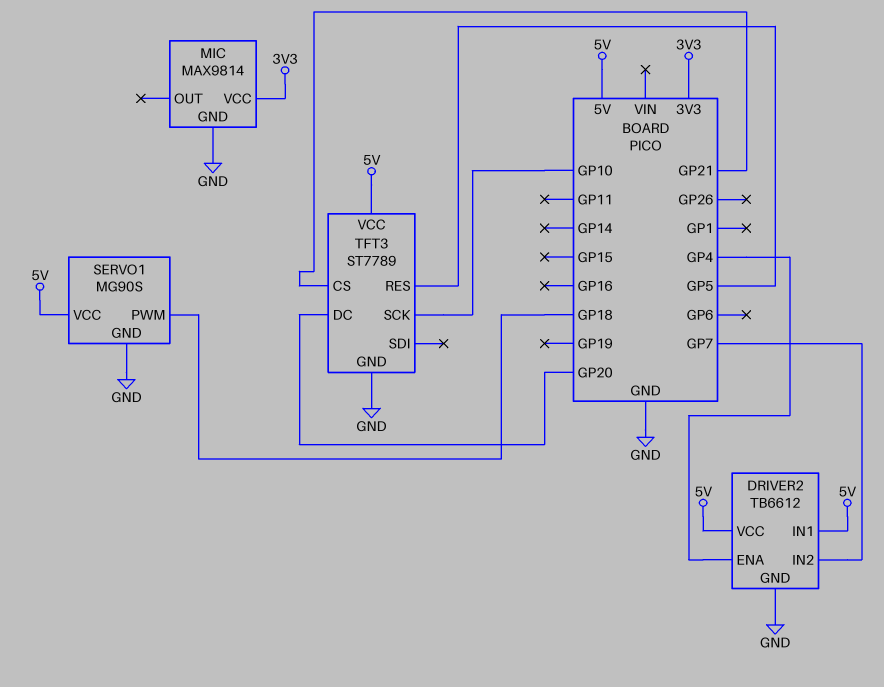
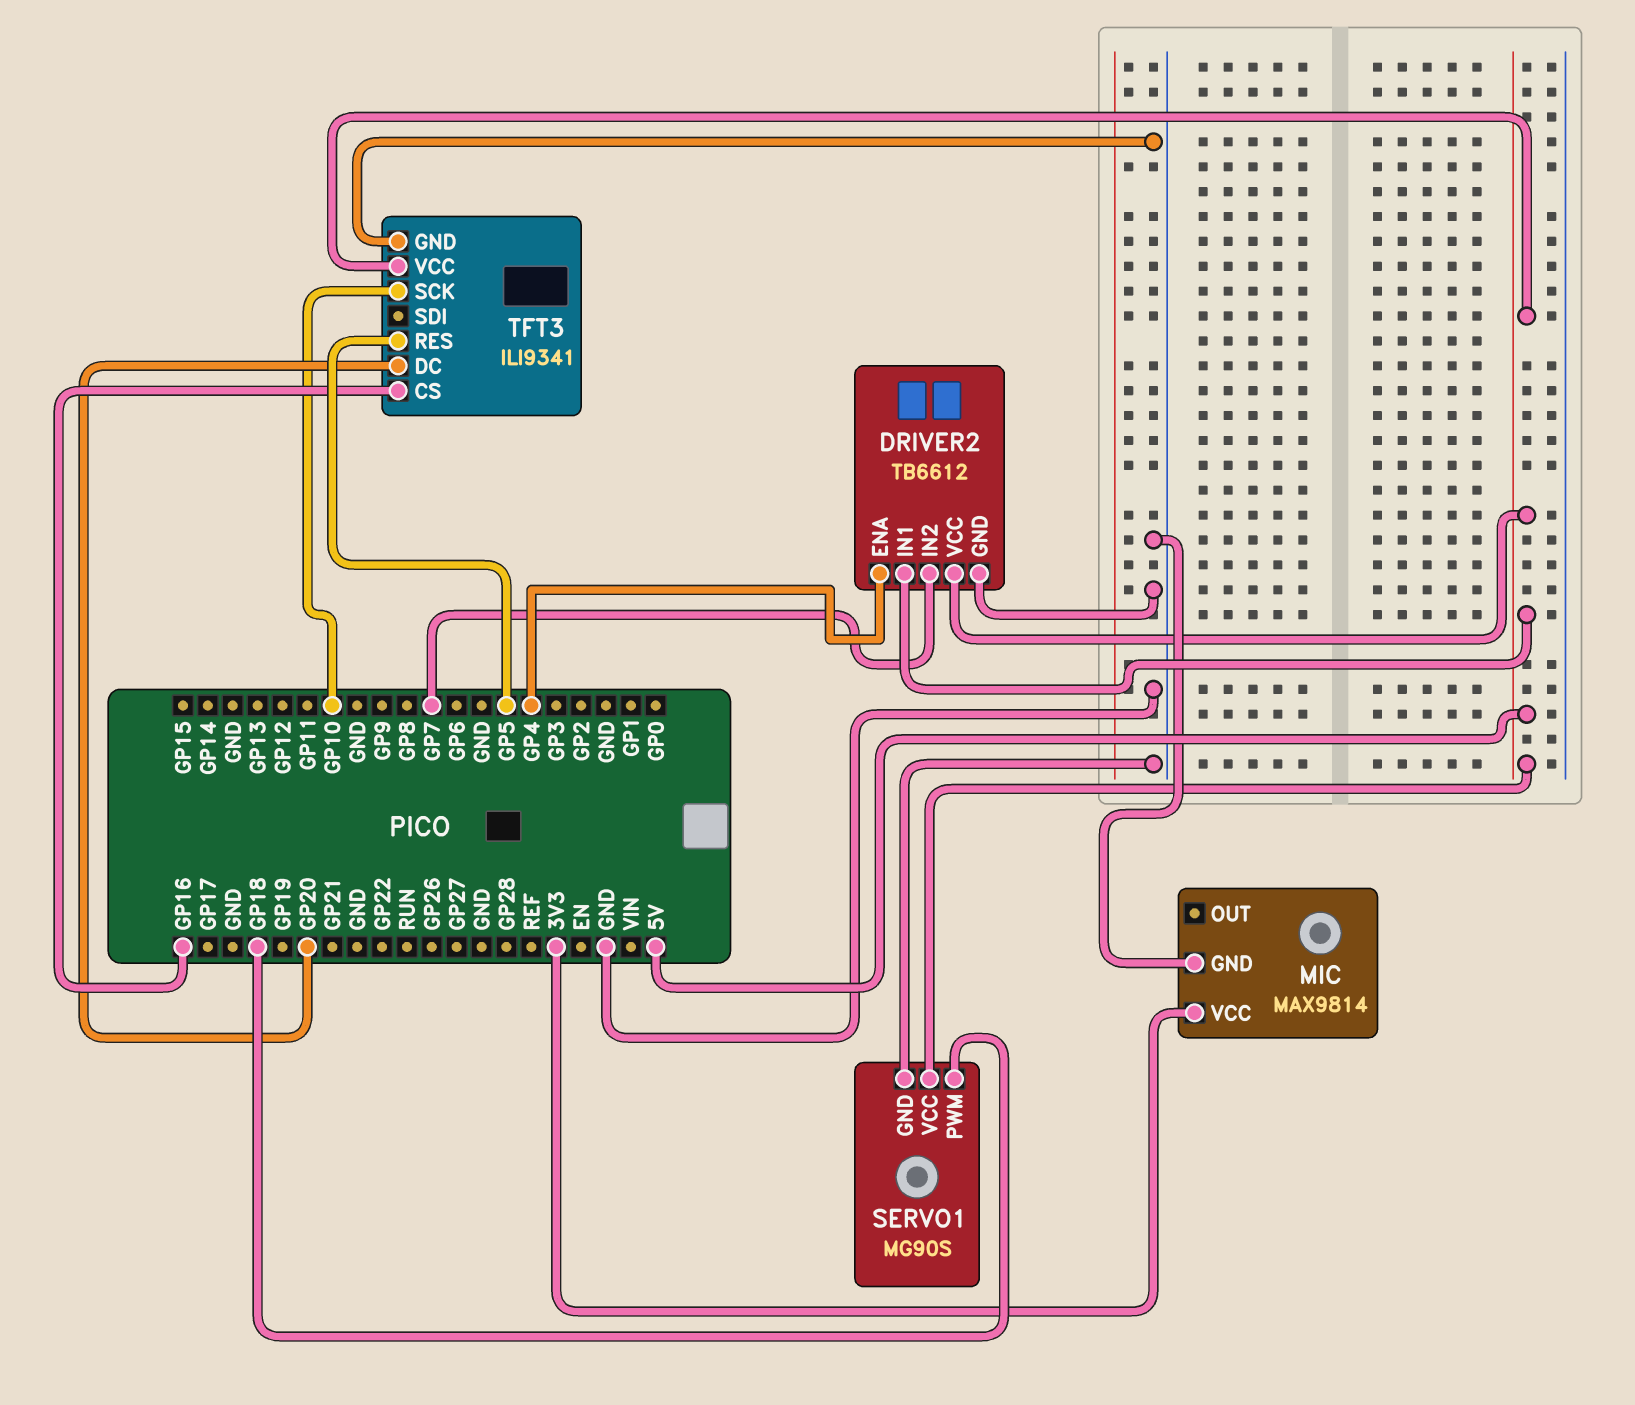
TFT3: ST7789 -> ILI9341
TFT3 pin CS: GP21 -> GP16

